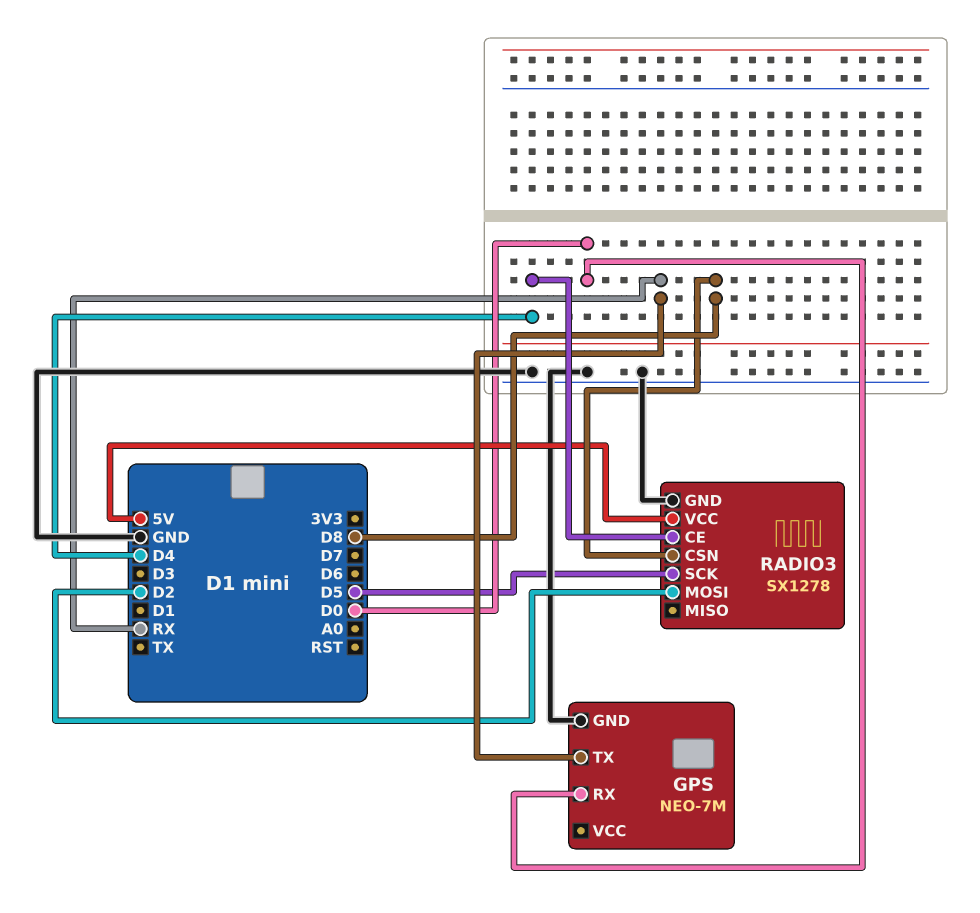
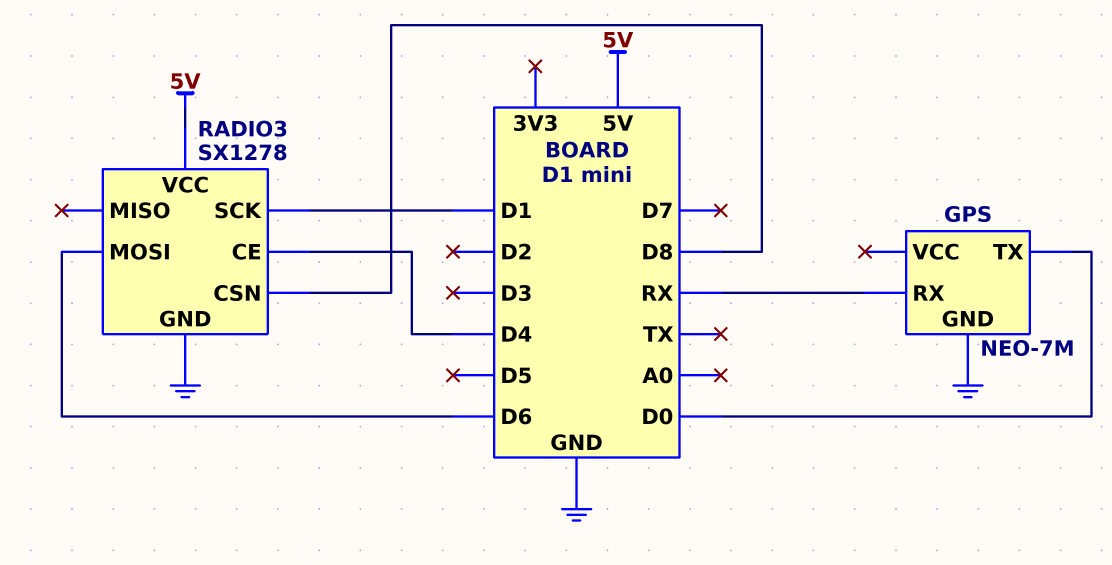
GPS pin RX: D0 -> RX
GPS pin TX: RX -> D0
RADIO3 pin MOSI: D2 -> D6
RADIO3 pin SCK: D5 -> D1

